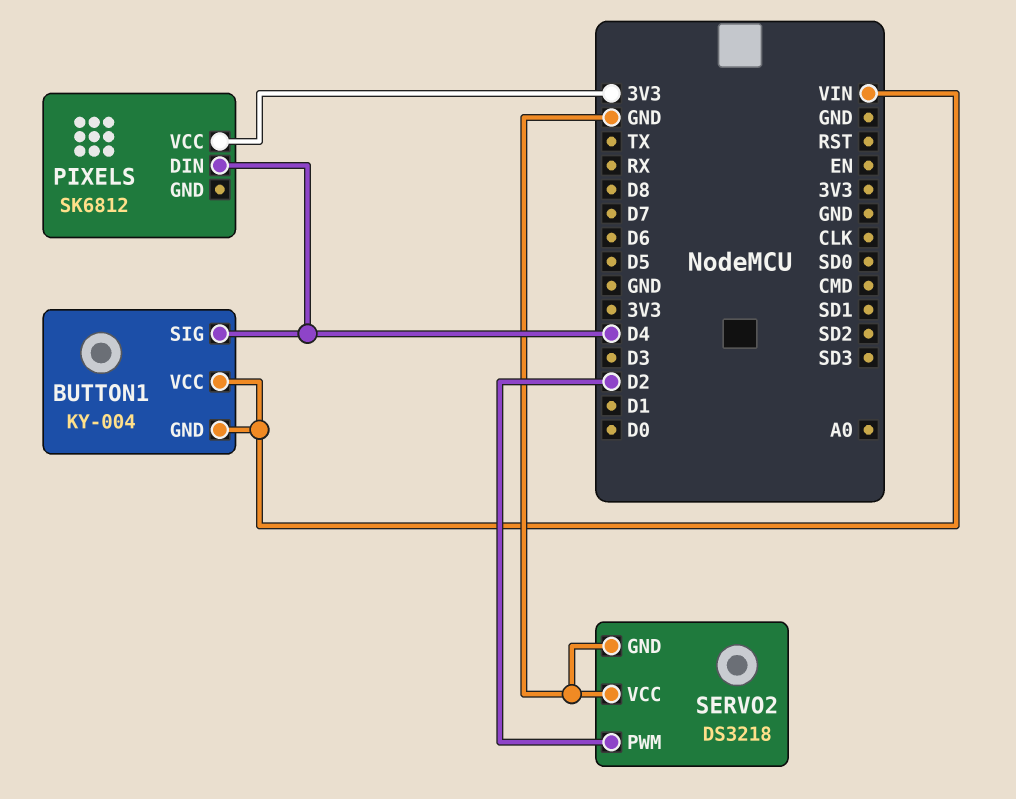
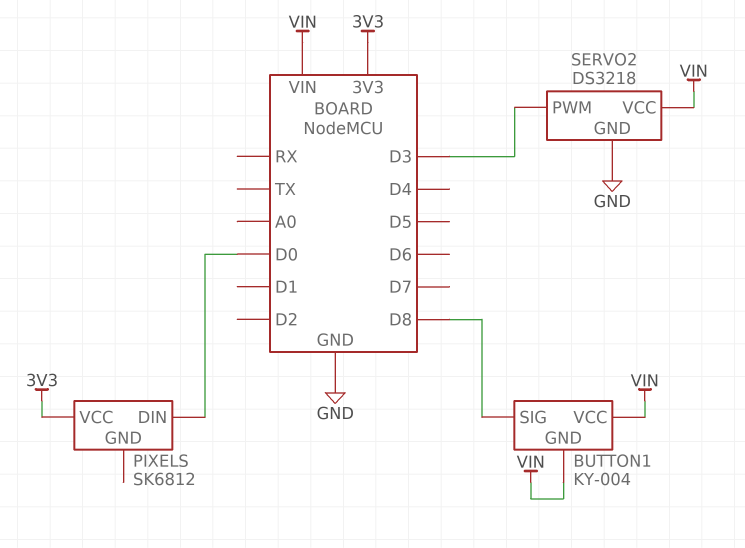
BUTTON1 pin SIG: D4 -> D8
PIXELS pin DIN: D4 -> D0
SERVO2 pin PWM: D2 -> D3
SERVO2 pin VCC: GND -> VIN

